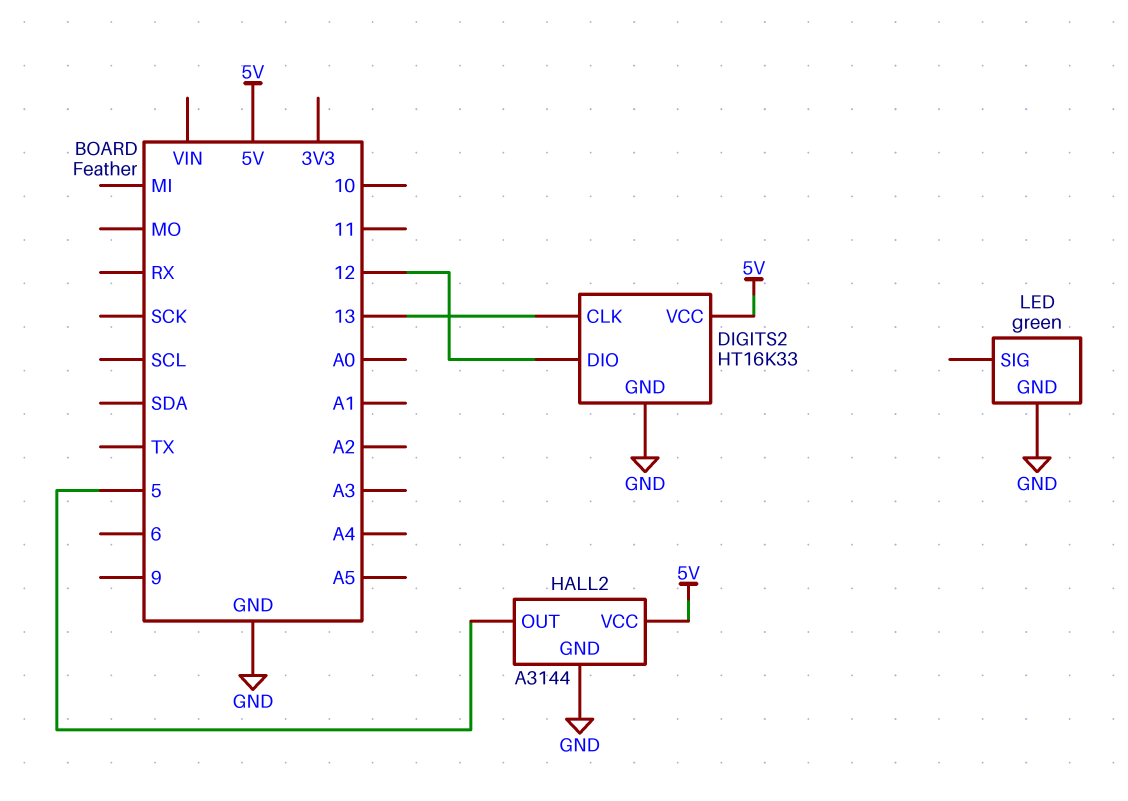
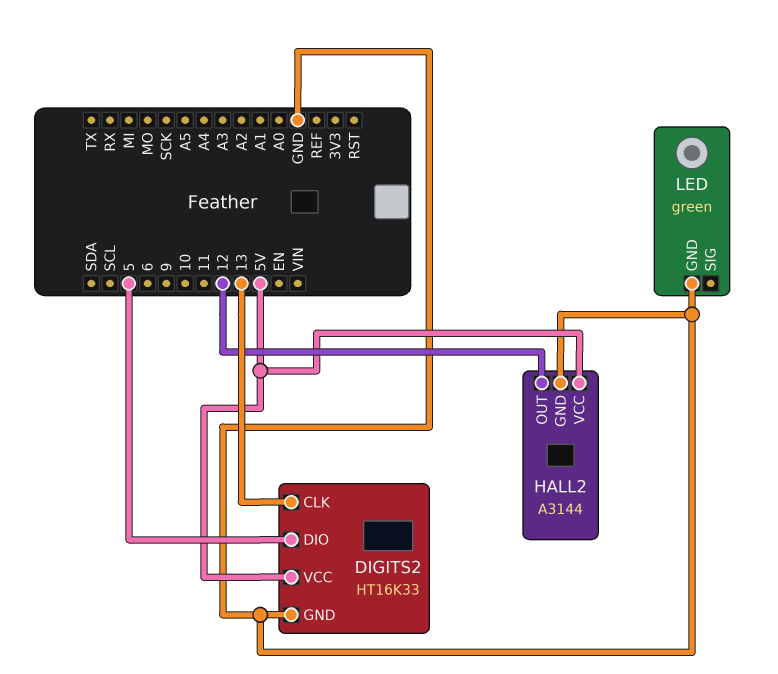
DIGITS2 pin DIO: 12 -> 5
HALL2 pin OUT: 5 -> 12

